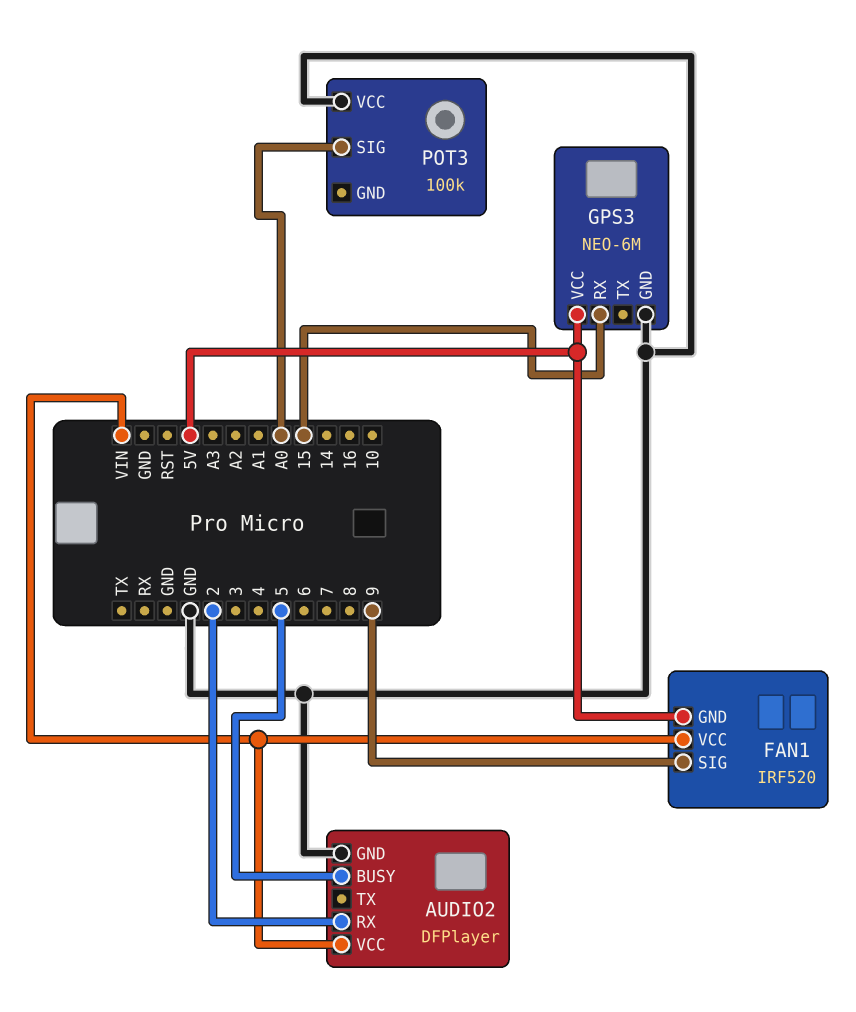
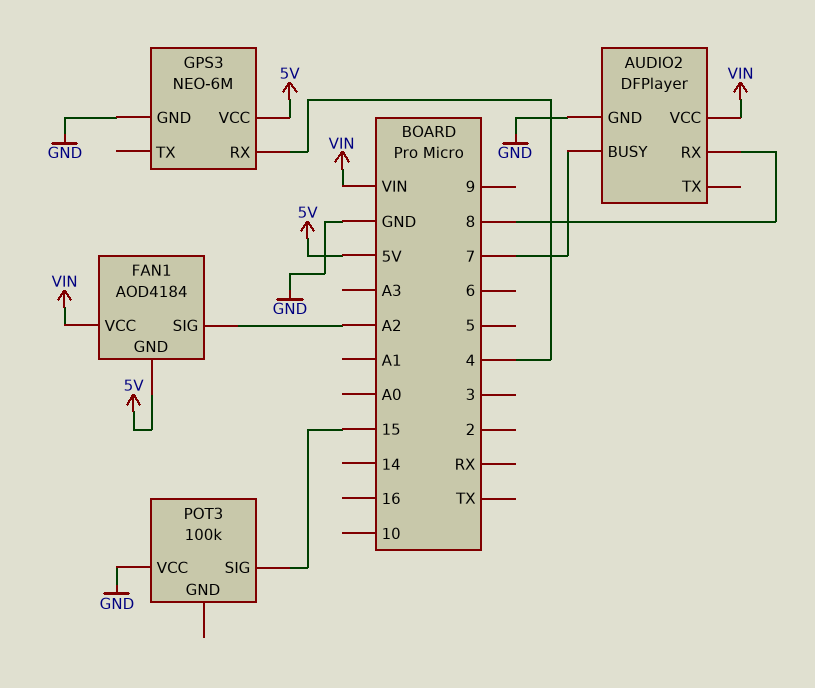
AUDIO2 pin BUSY: 5 -> 7
AUDIO2 pin RX: 2 -> 8
FAN1: IRF520 -> AOD4184
FAN1 pin SIG: 9 -> A2
GPS3 pin RX: 15 -> 4
POT3 pin SIG: A0 -> 15

